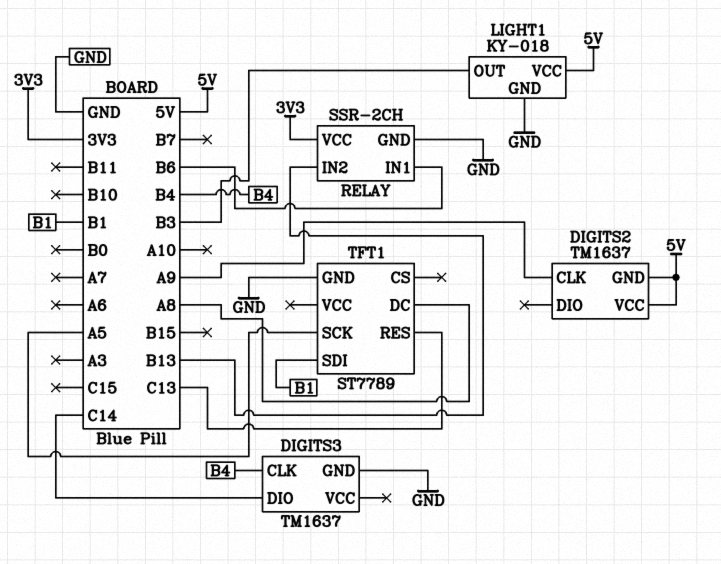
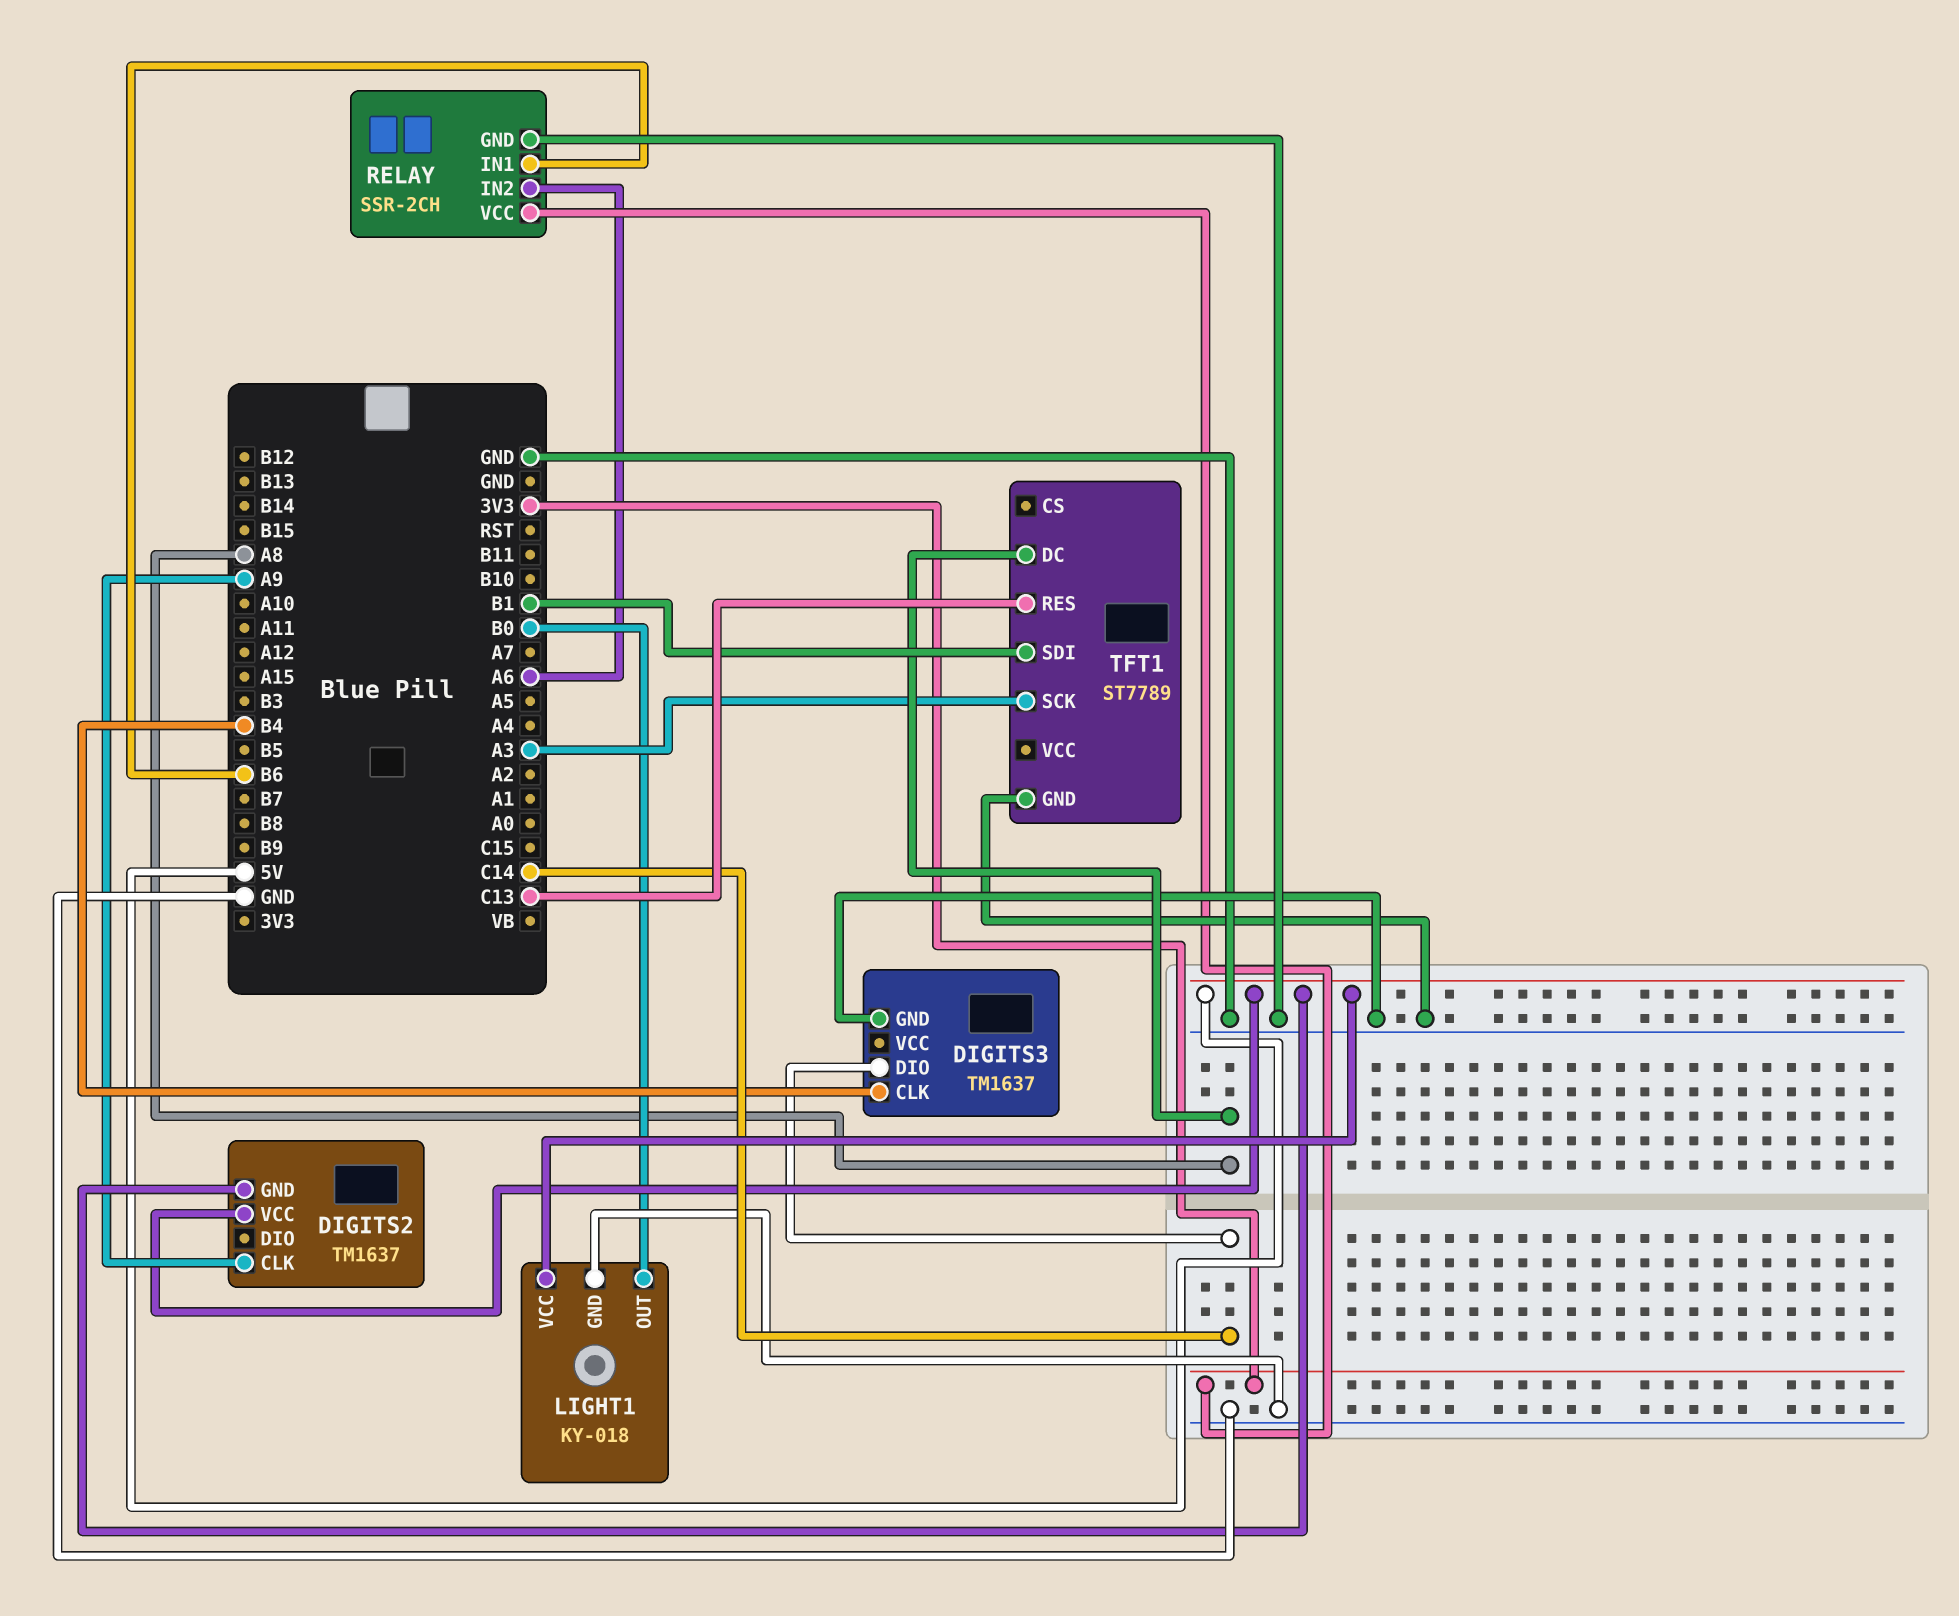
LIGHT1 pin OUT: B3 -> B0
RELAY pin IN2: B13 -> A6
TFT1 pin SCK: A5 -> A3

